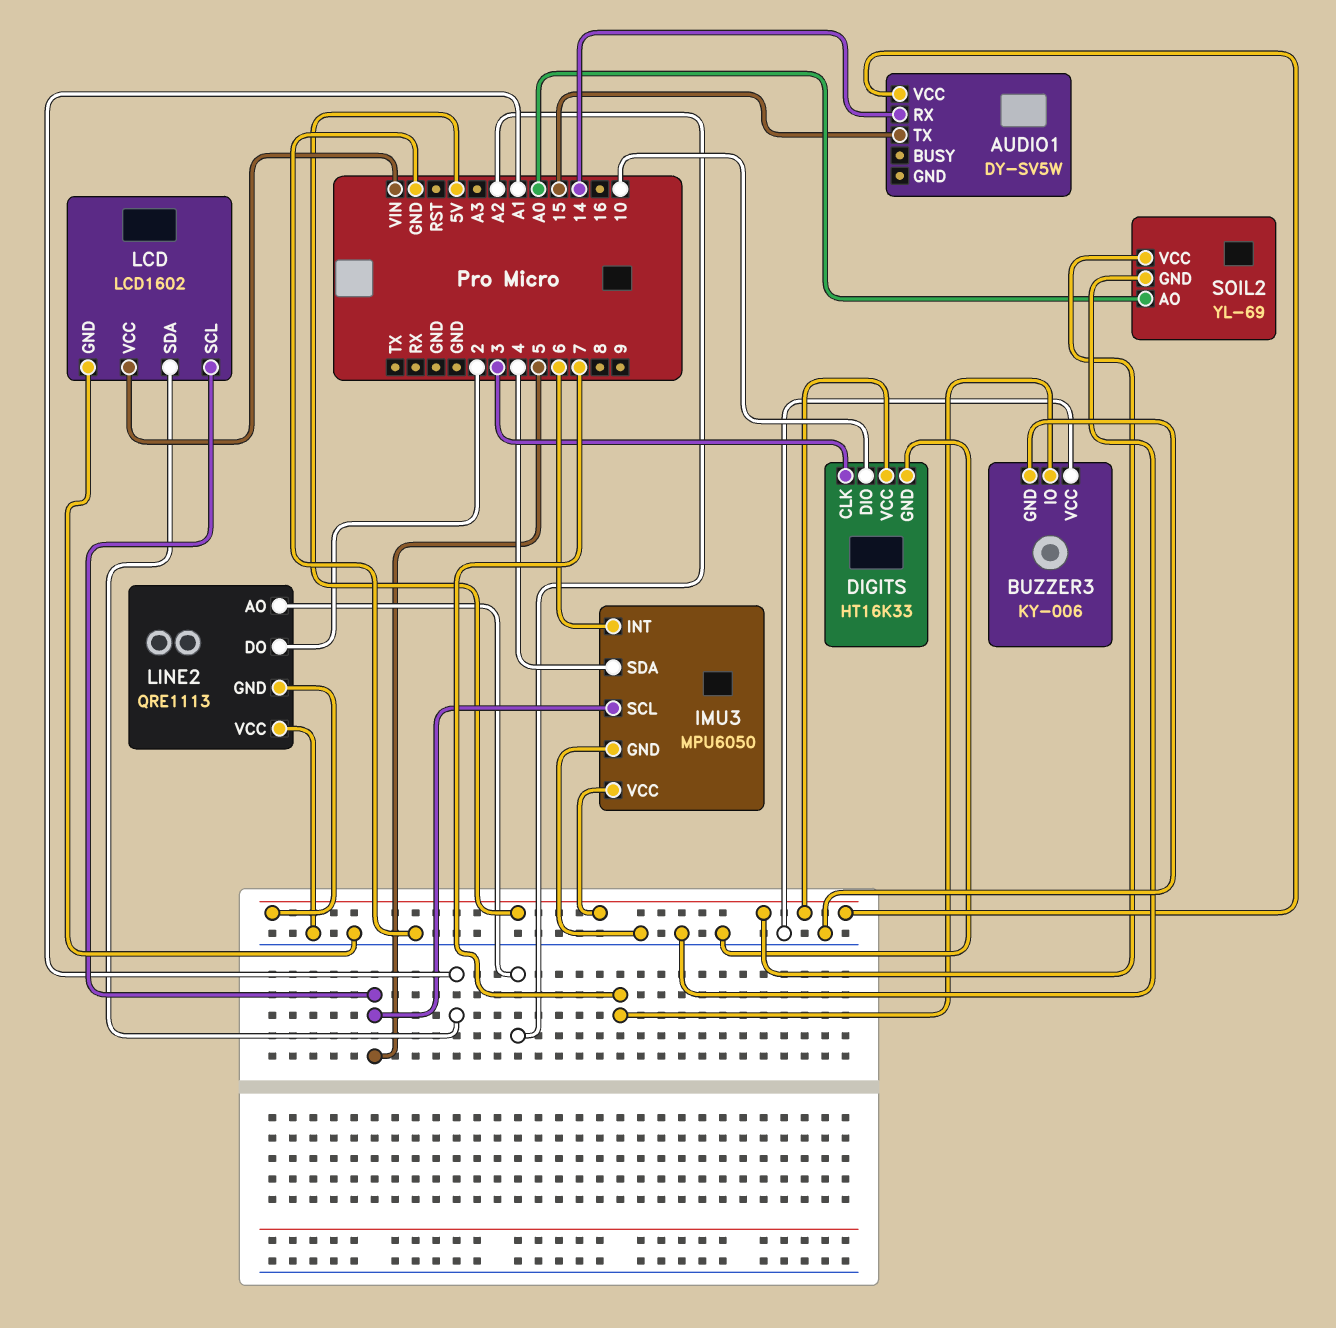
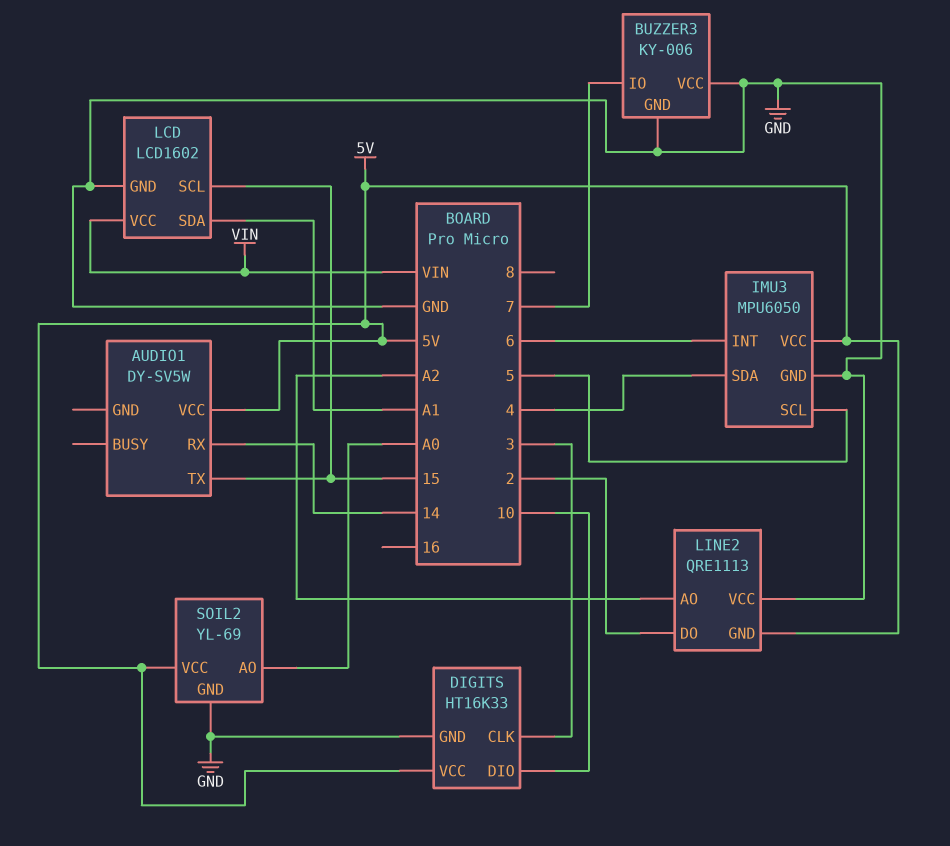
LCD pin SCL: 5 -> 15

